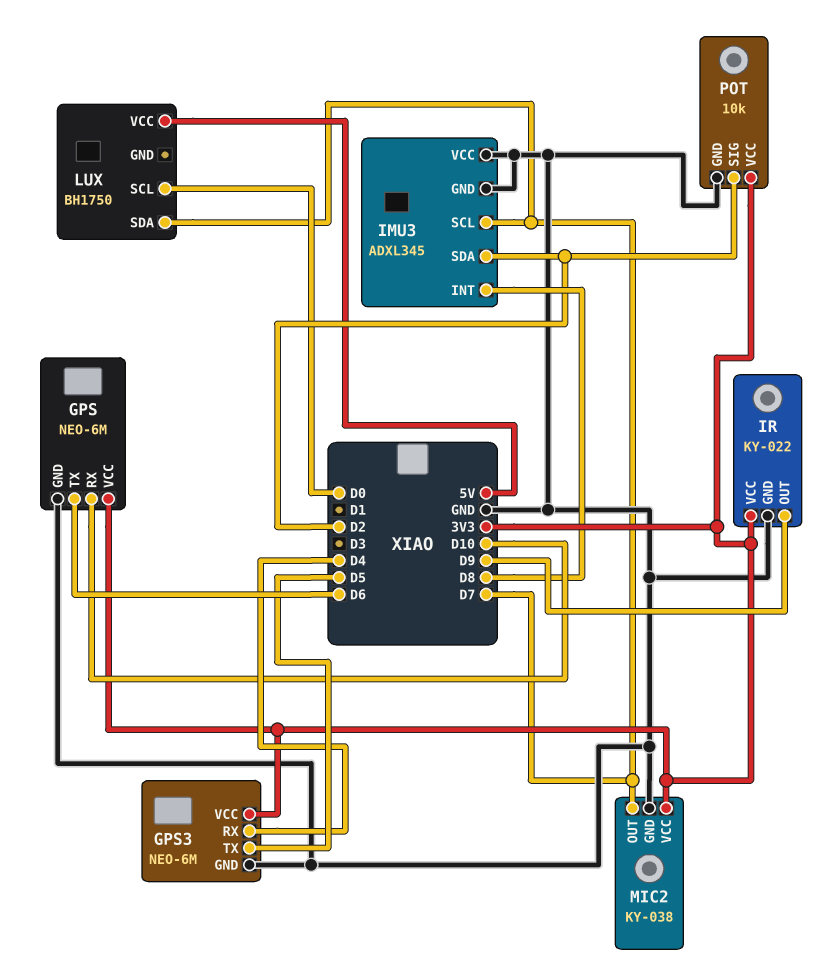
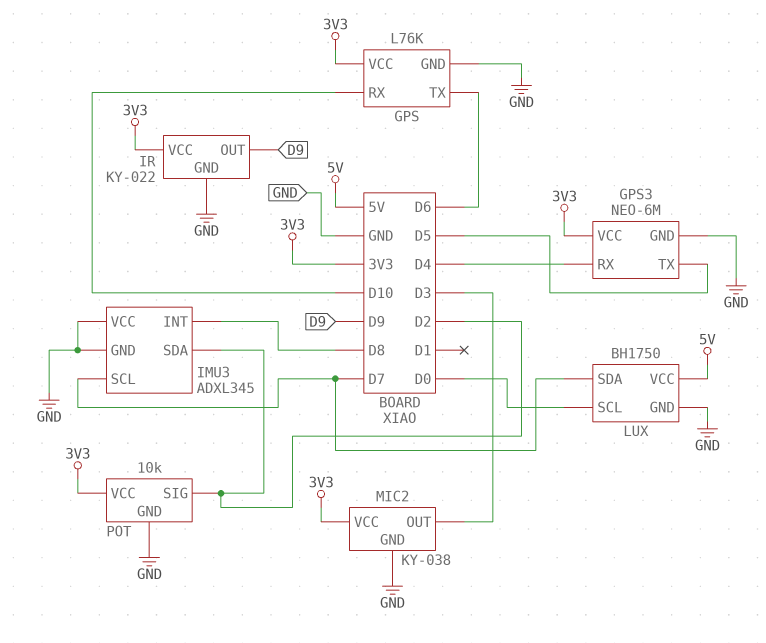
GPS: NEO-6M -> L76K
LUX pin GND: none -> GND
MIC2 pin OUT: D7 -> D3

